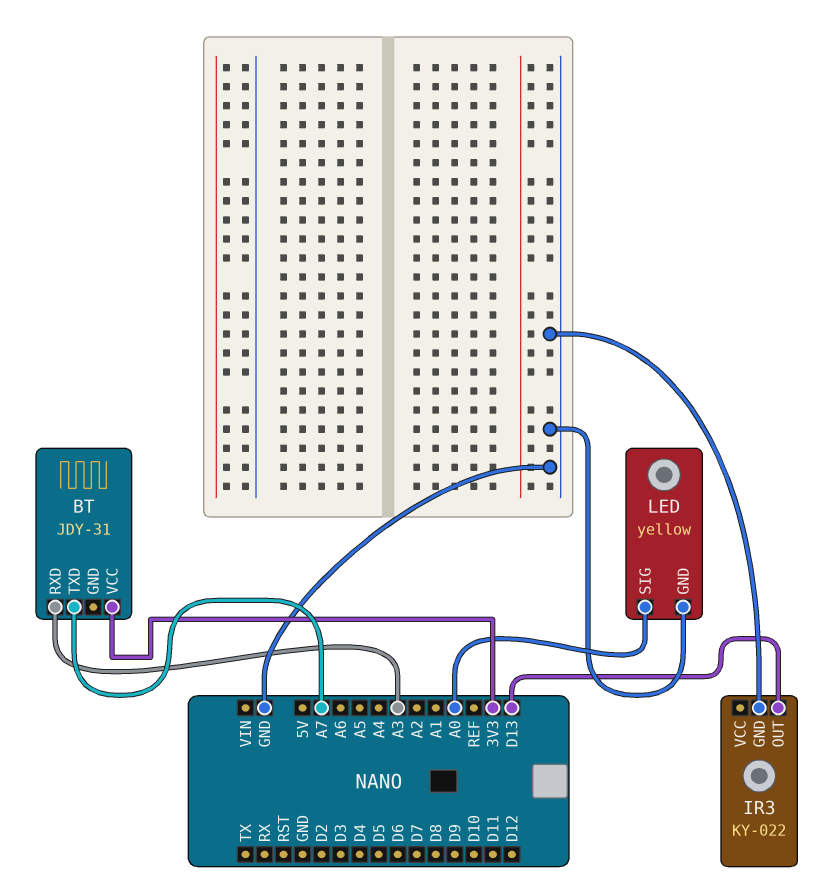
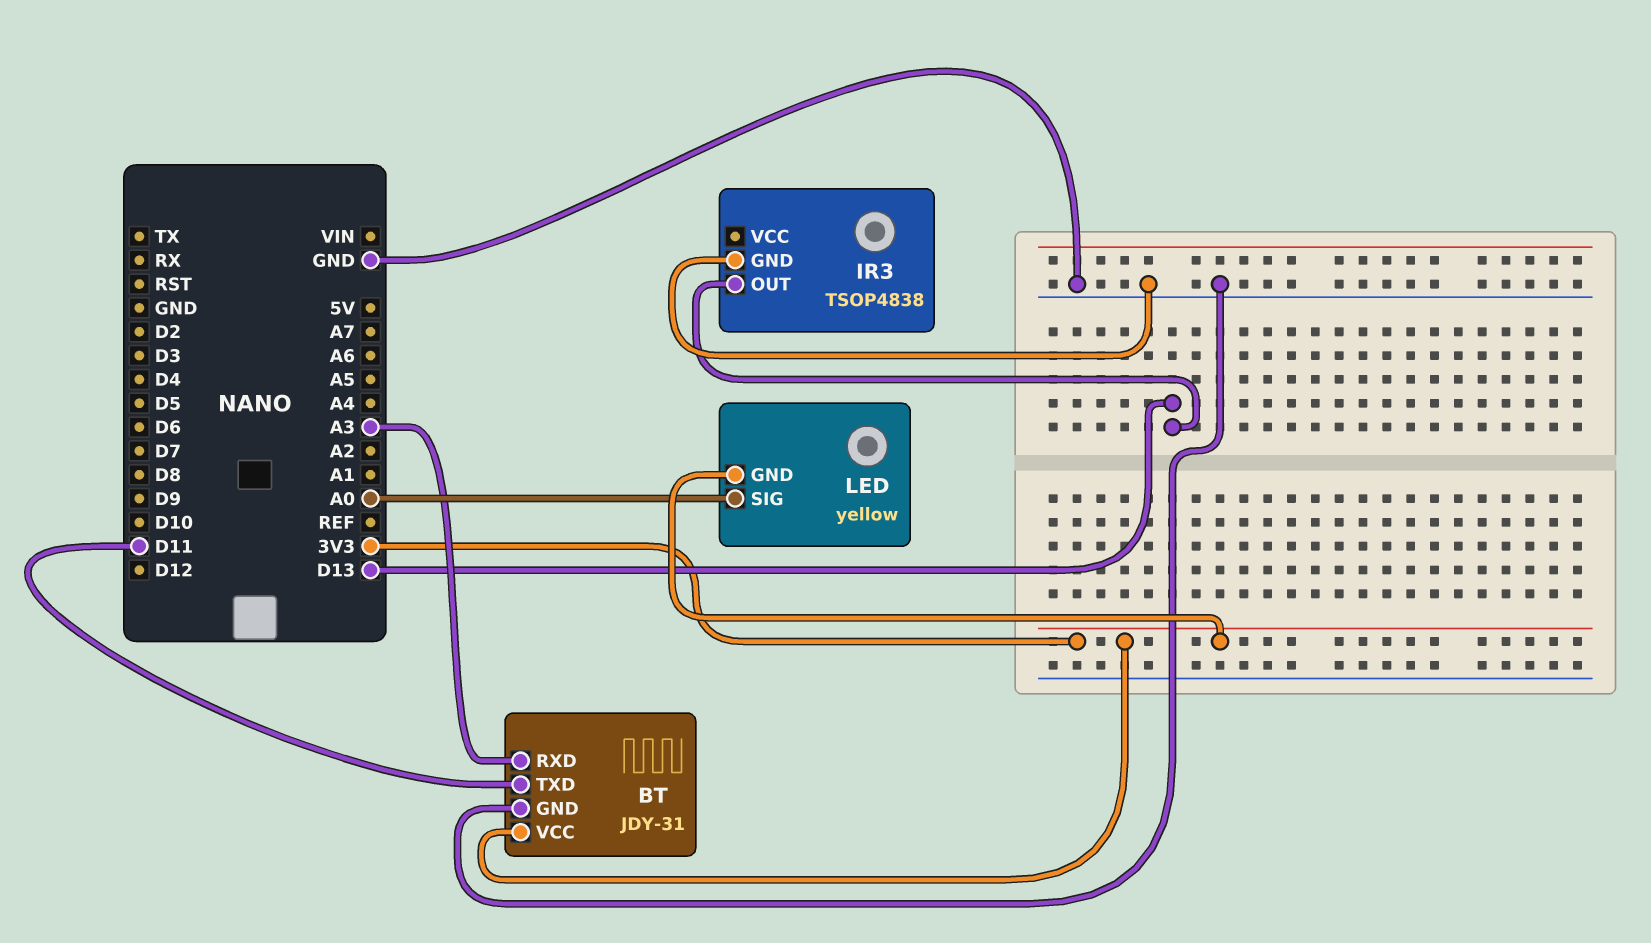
BT pin GND: none -> GND
BT pin TXD: A7 -> D11
IR3: KY-022 -> TSOP4838
LED pin GND: GND -> 3V3

